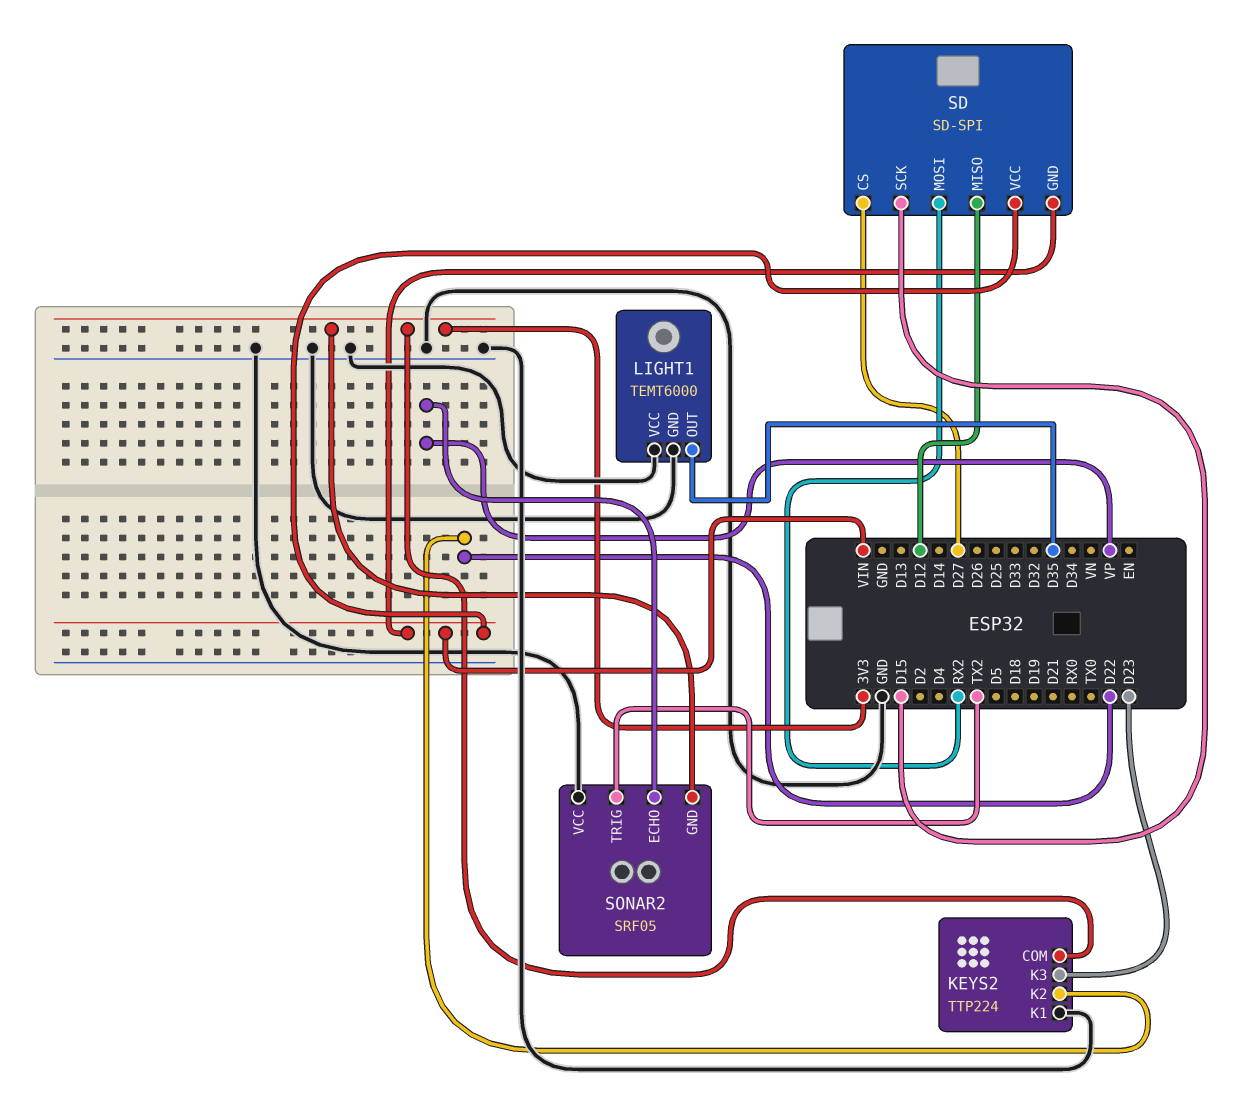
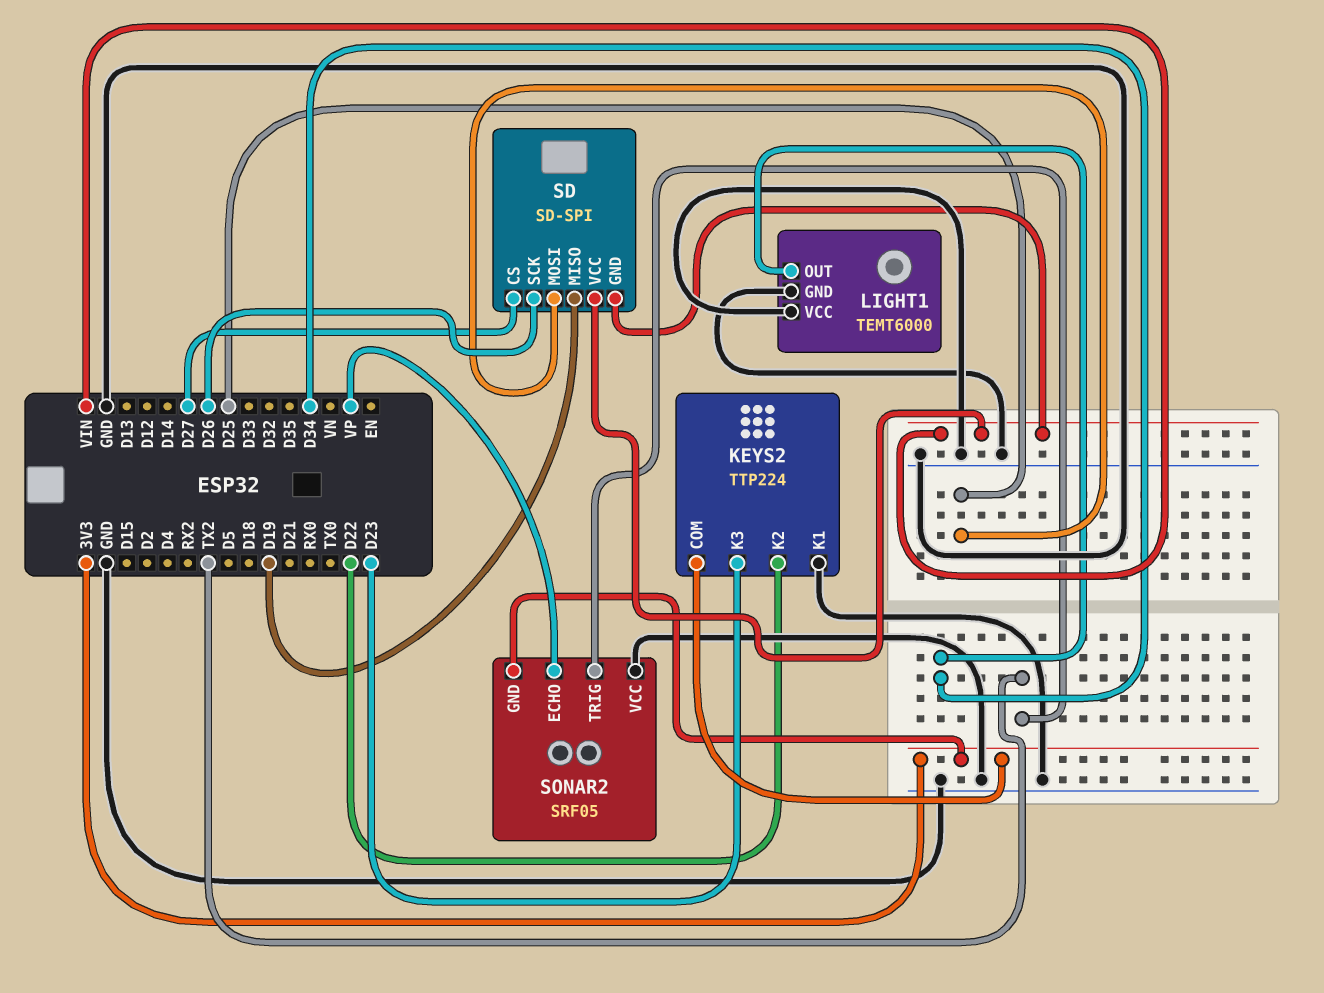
LIGHT1 pin OUT: D35 -> D34
SD pin MISO: D12 -> D19
SD pin MOSI: RX2 -> D25
SD pin SCK: D15 -> D26

